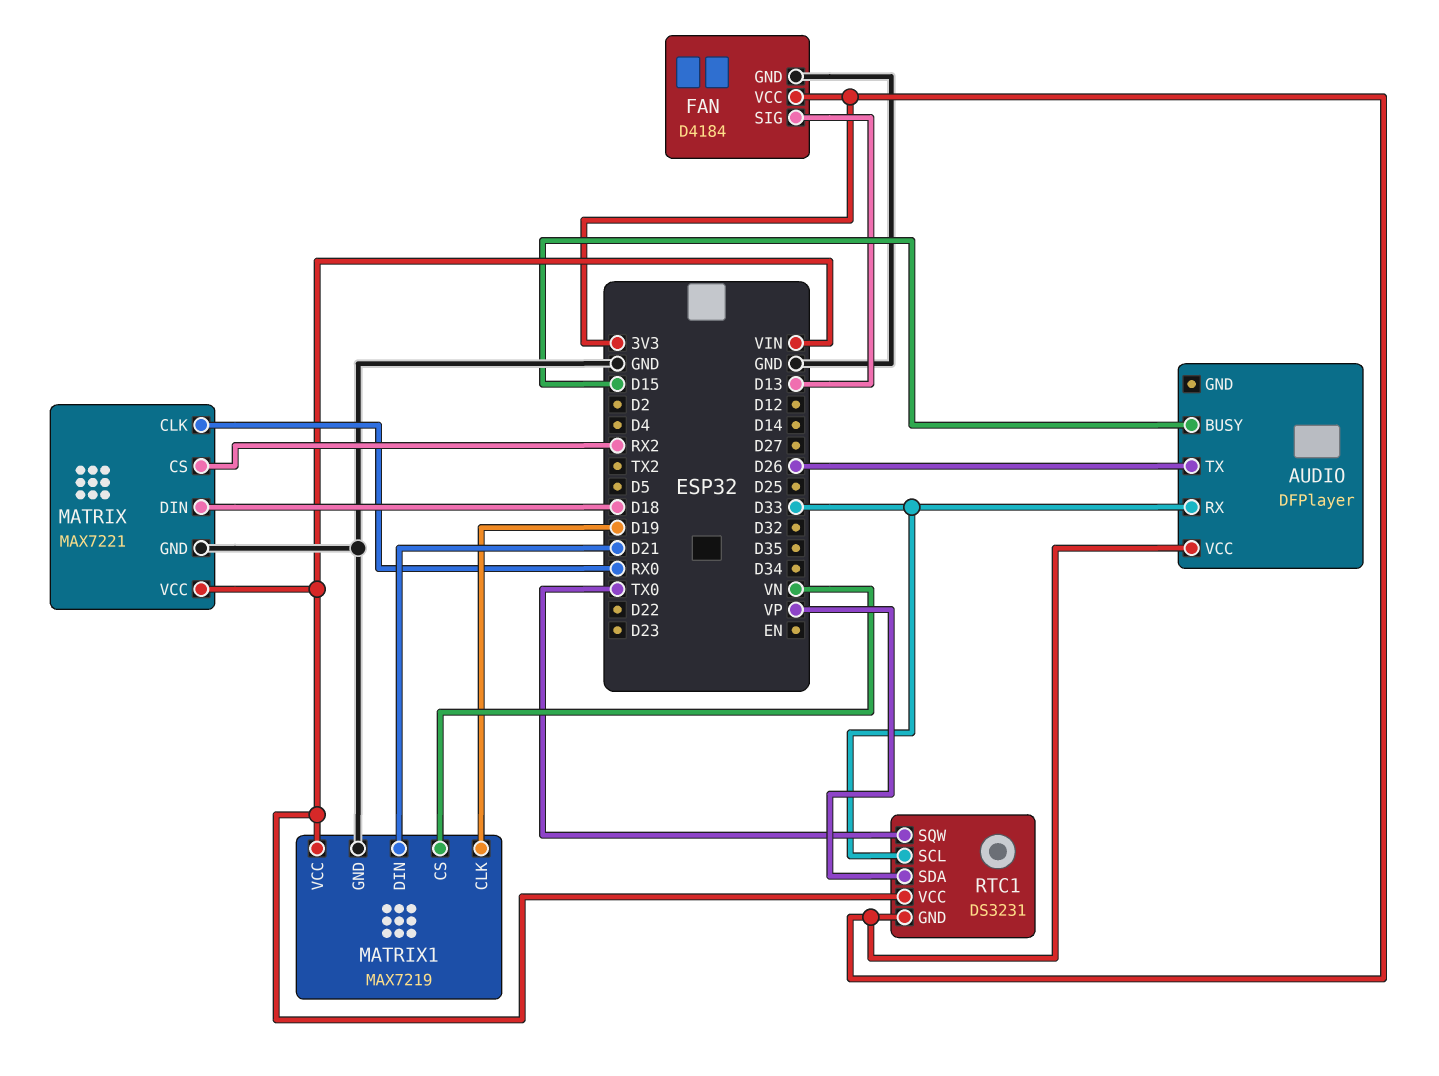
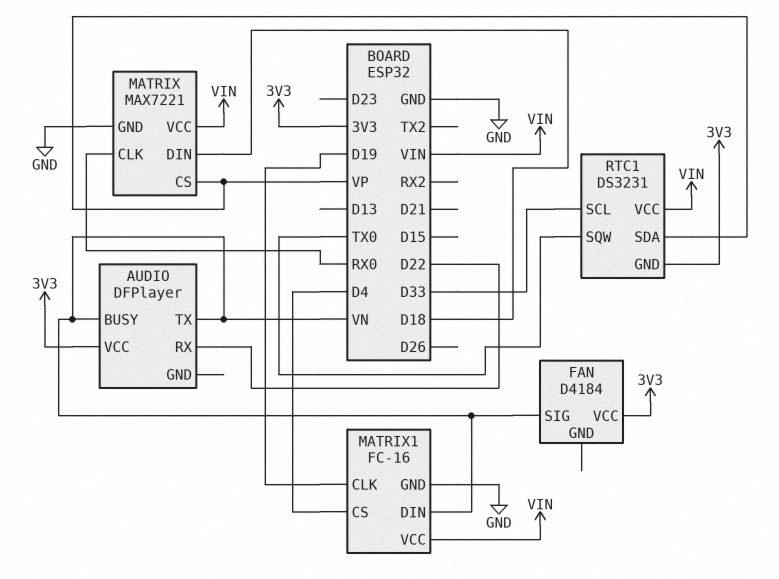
AUDIO pin BUSY: D15 -> VN
AUDIO pin RX: D33 -> D22
AUDIO pin TX: D26 -> VN
FAN pin GND: GND -> none
FAN pin SIG: D13 -> VN
MATRIX pin CS: RX2 -> VP
MATRIX1: MAX7219 -> FC-16
MATRIX1 pin CS: VN -> D4
MATRIX1 pin DIN: D21 -> VN

